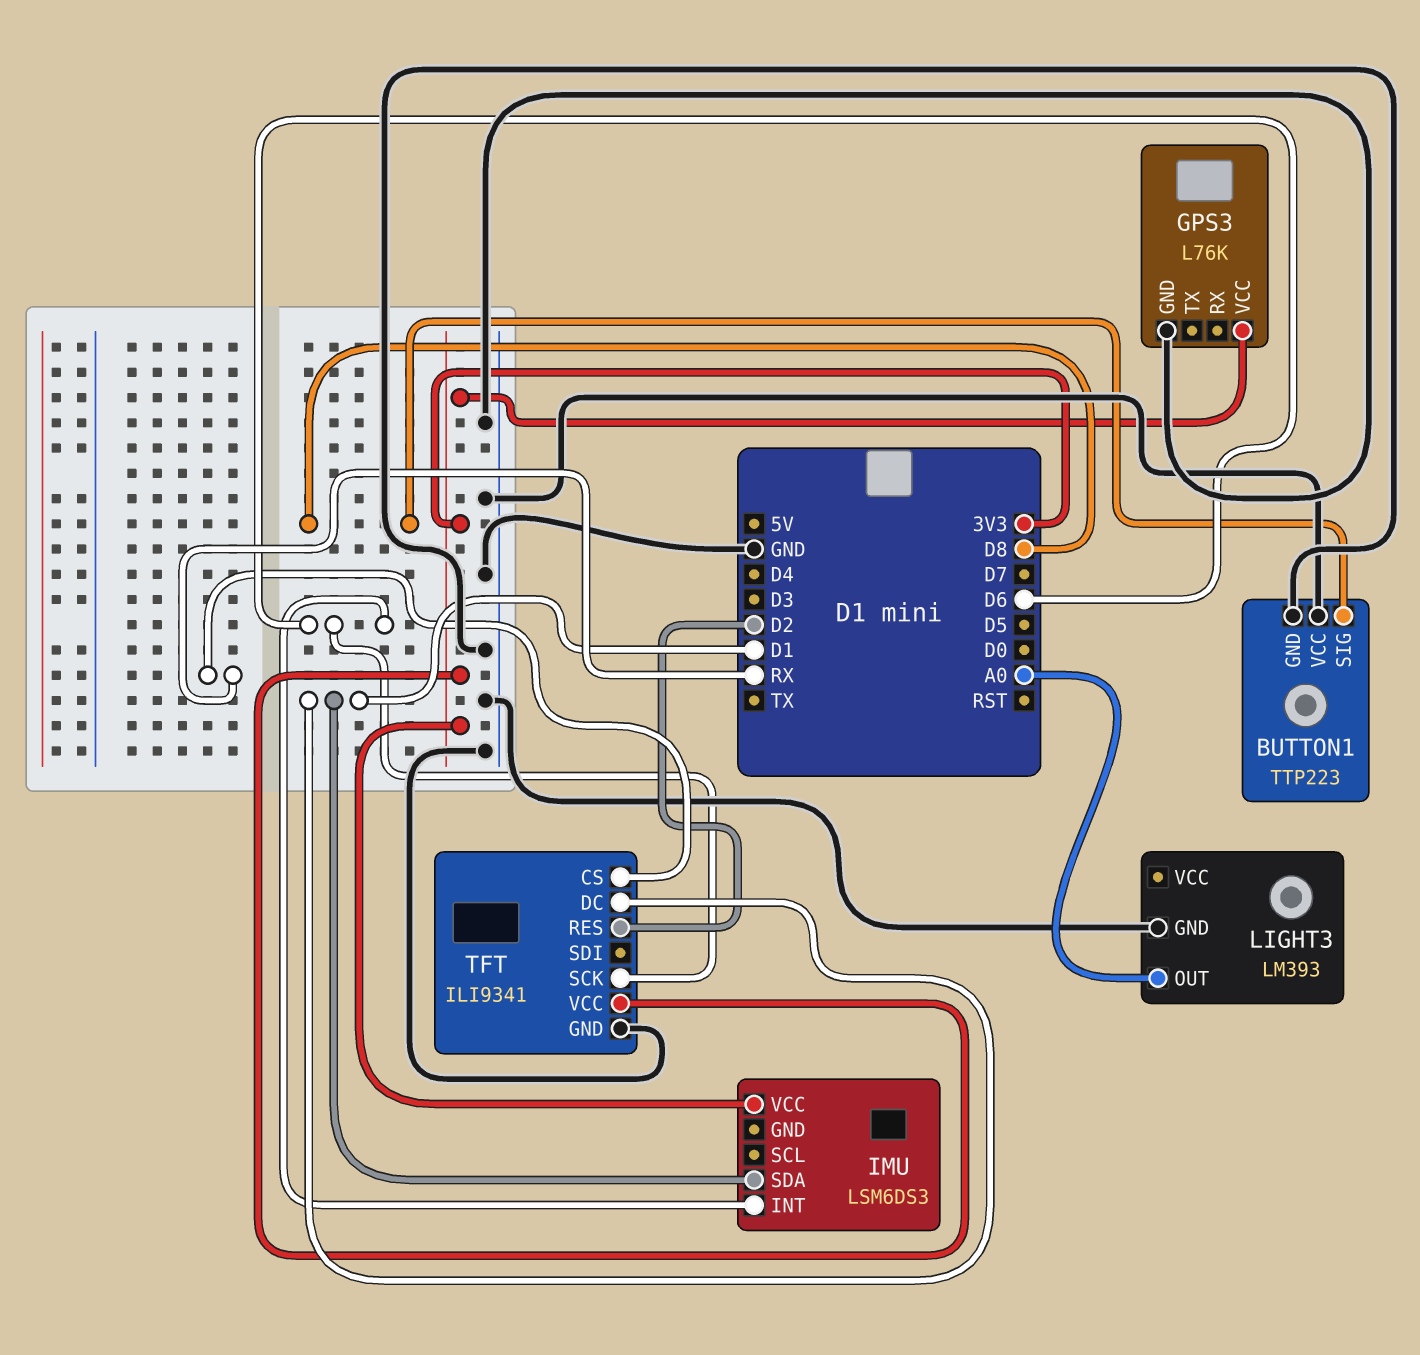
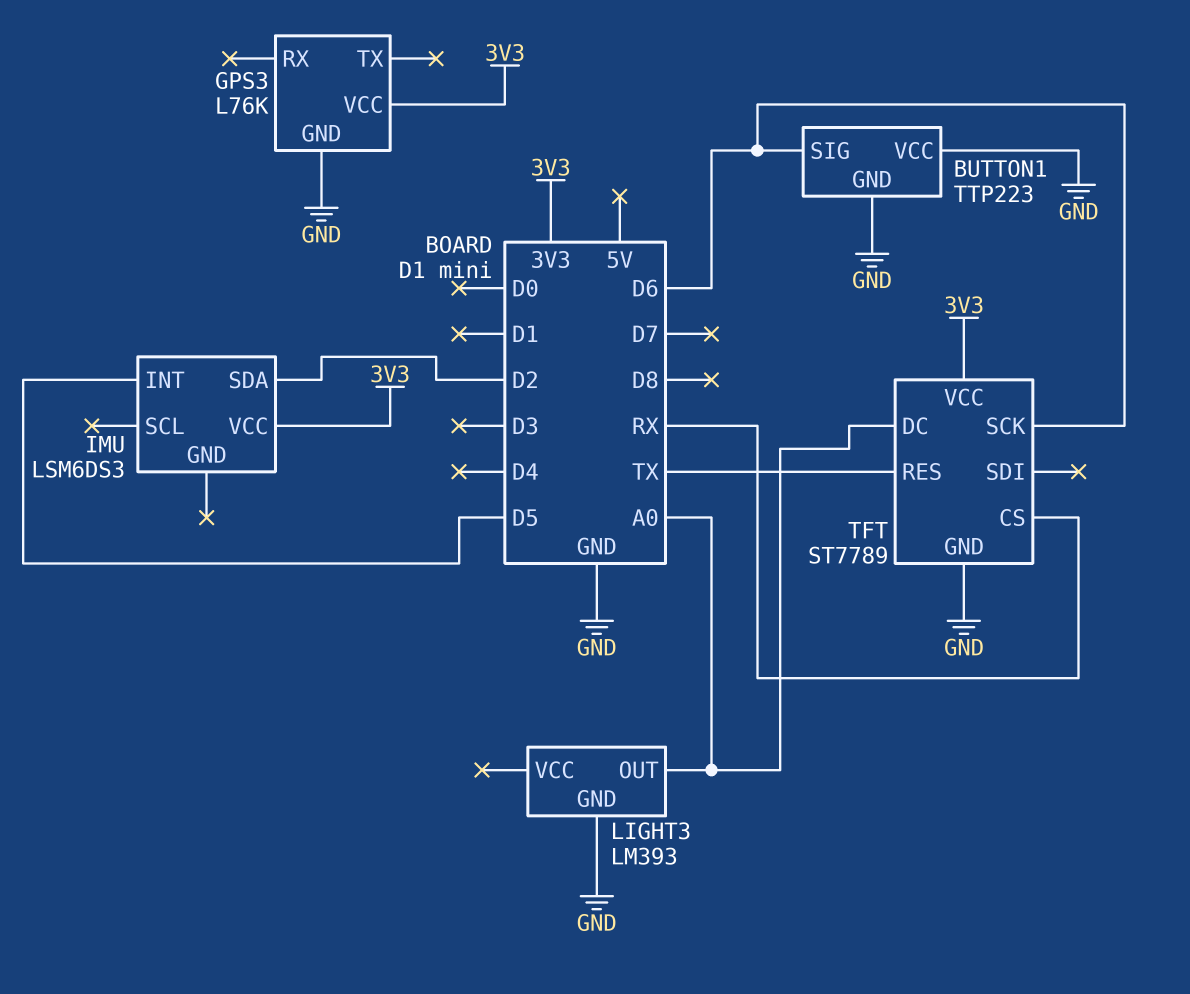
BUTTON1 pin SIG: D8 -> D6
IMU pin INT: D6 -> D5
IMU pin SDA: D1 -> D2
TFT: ILI9341 -> ST7789
TFT pin DC: D1 -> A0
TFT pin RES: D2 -> TX

